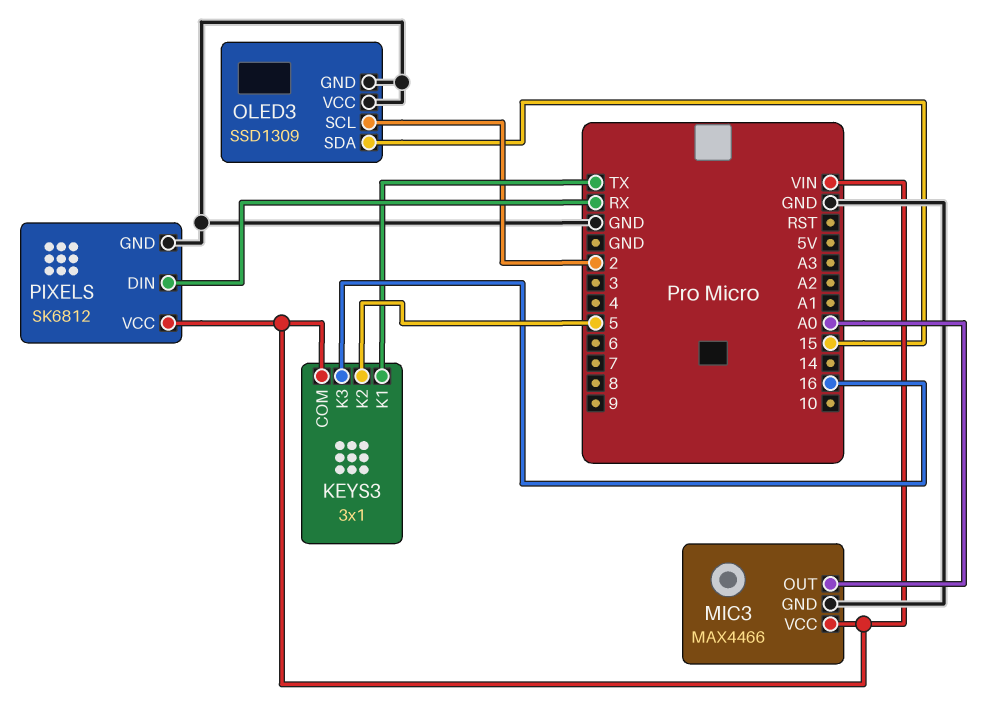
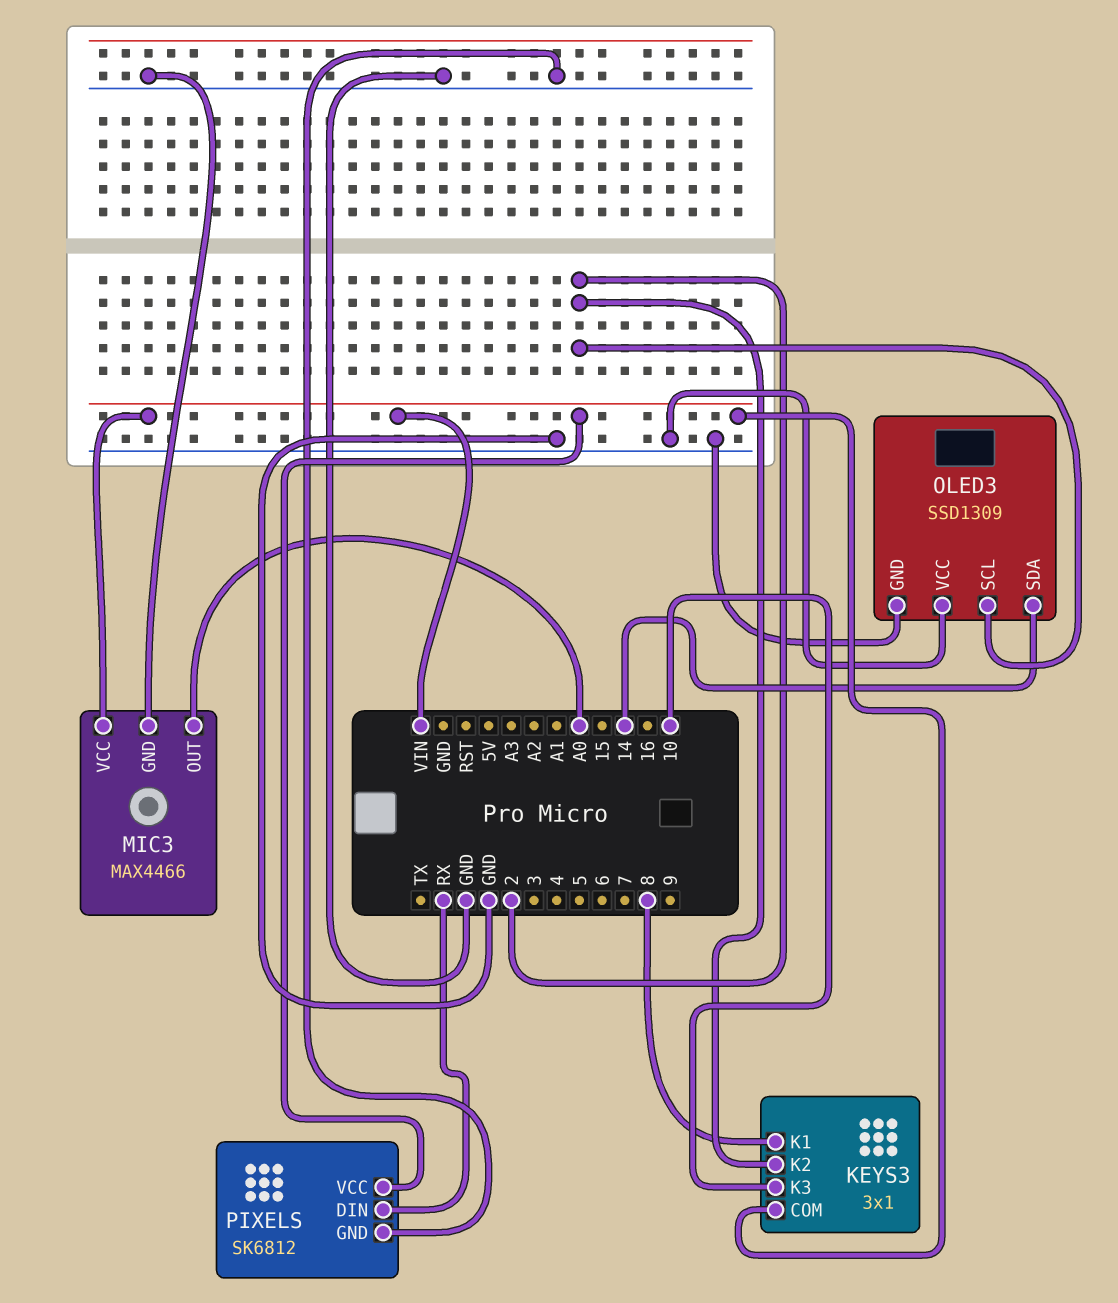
KEYS3 pin K1: TX -> 8
KEYS3 pin K2: 5 -> 2
KEYS3 pin K3: 16 -> 10
OLED3 pin SDA: 15 -> 14

